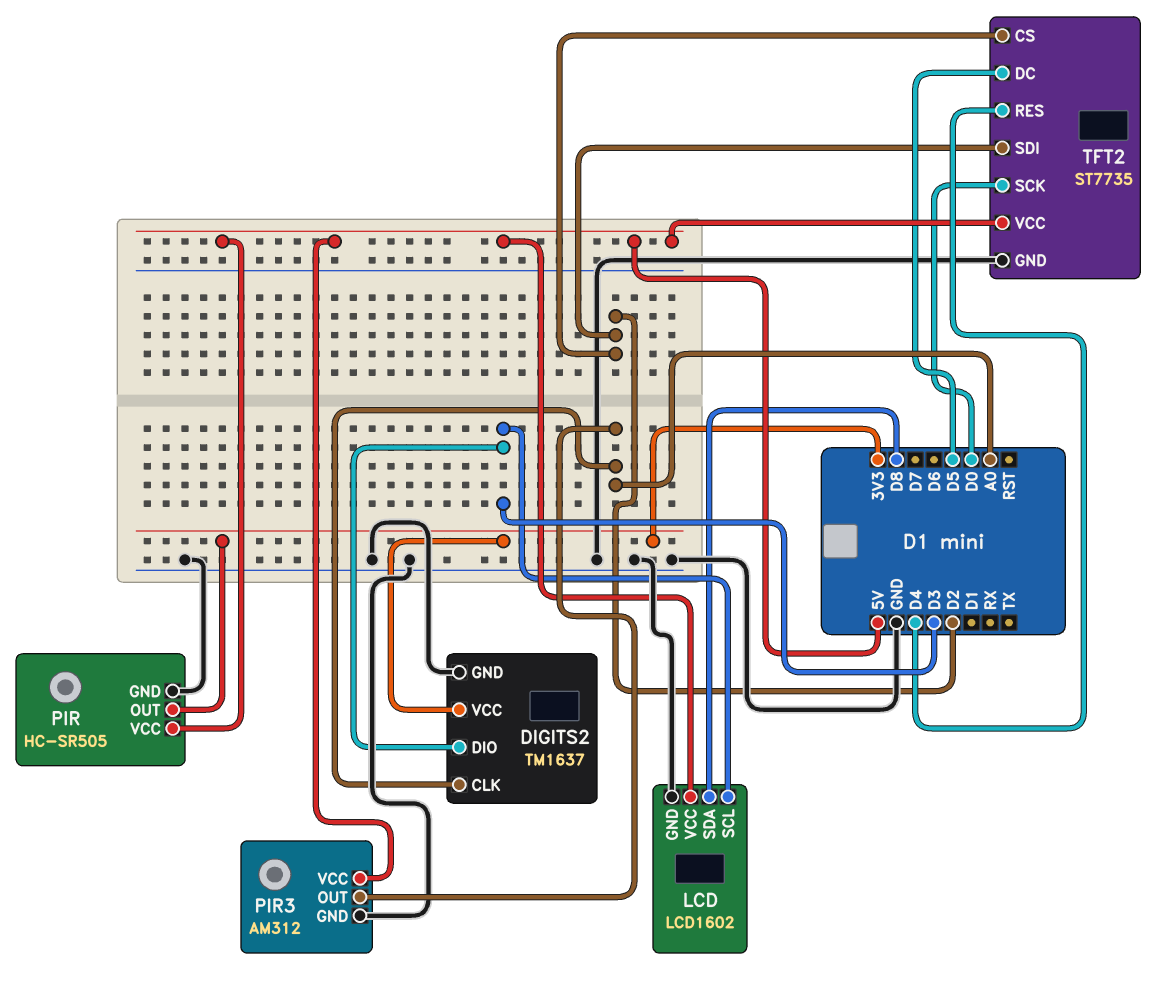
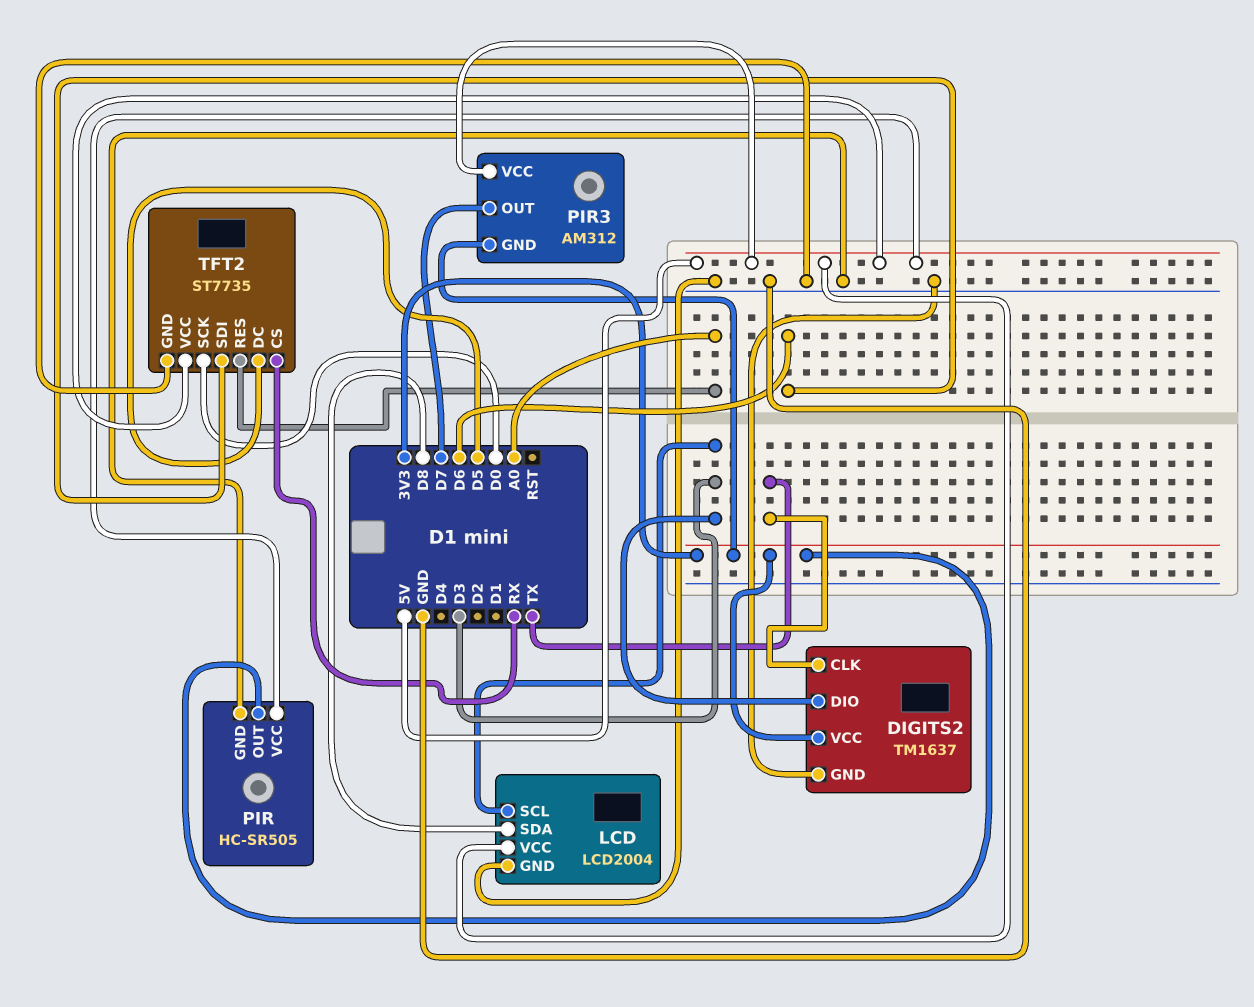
DIGITS2 pin CLK: A0 -> TX
LCD: LCD1602 -> LCD2004
PIR3 pin GND: GND -> 3V3
PIR3 pin OUT: A0 -> D7
TFT2 pin CS: D2 -> RX
TFT2 pin RES: D4 -> A0
TFT2 pin SDI: D2 -> D6

